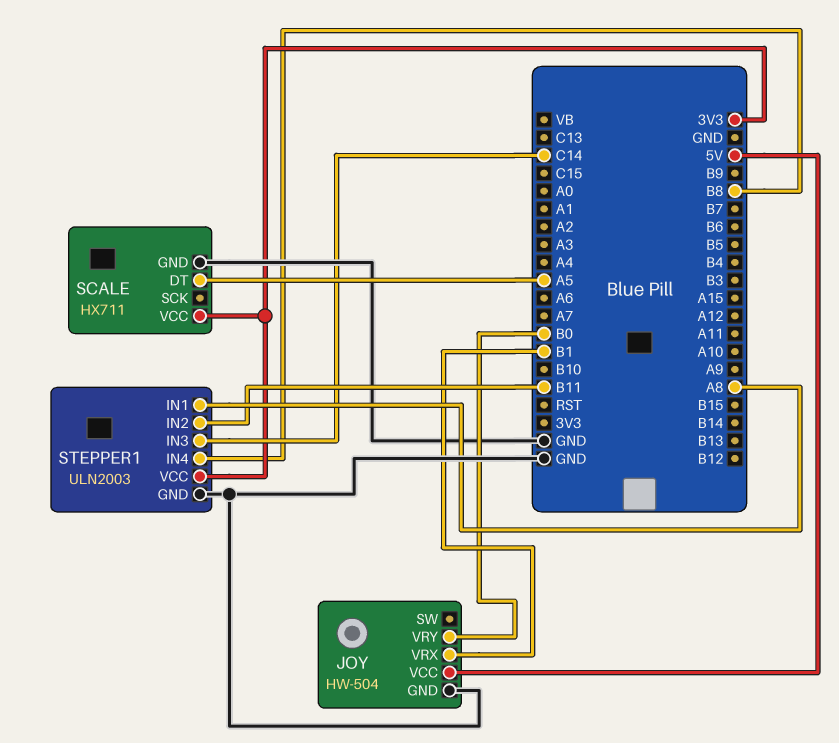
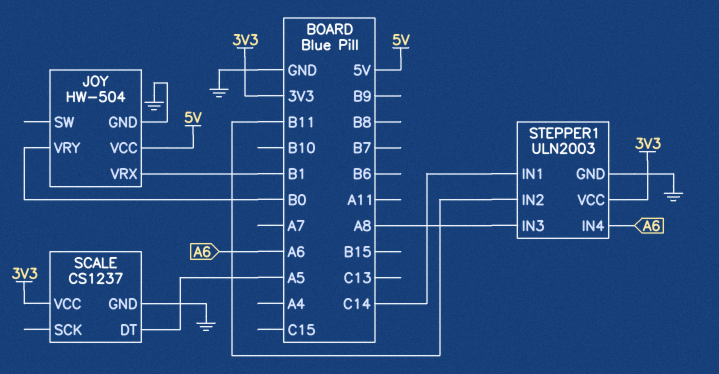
SCALE: HX711 -> CS1237
STEPPER1 pin IN1: A8 -> C14
STEPPER1 pin IN3: C14 -> A8
STEPPER1 pin IN4: B8 -> A6

